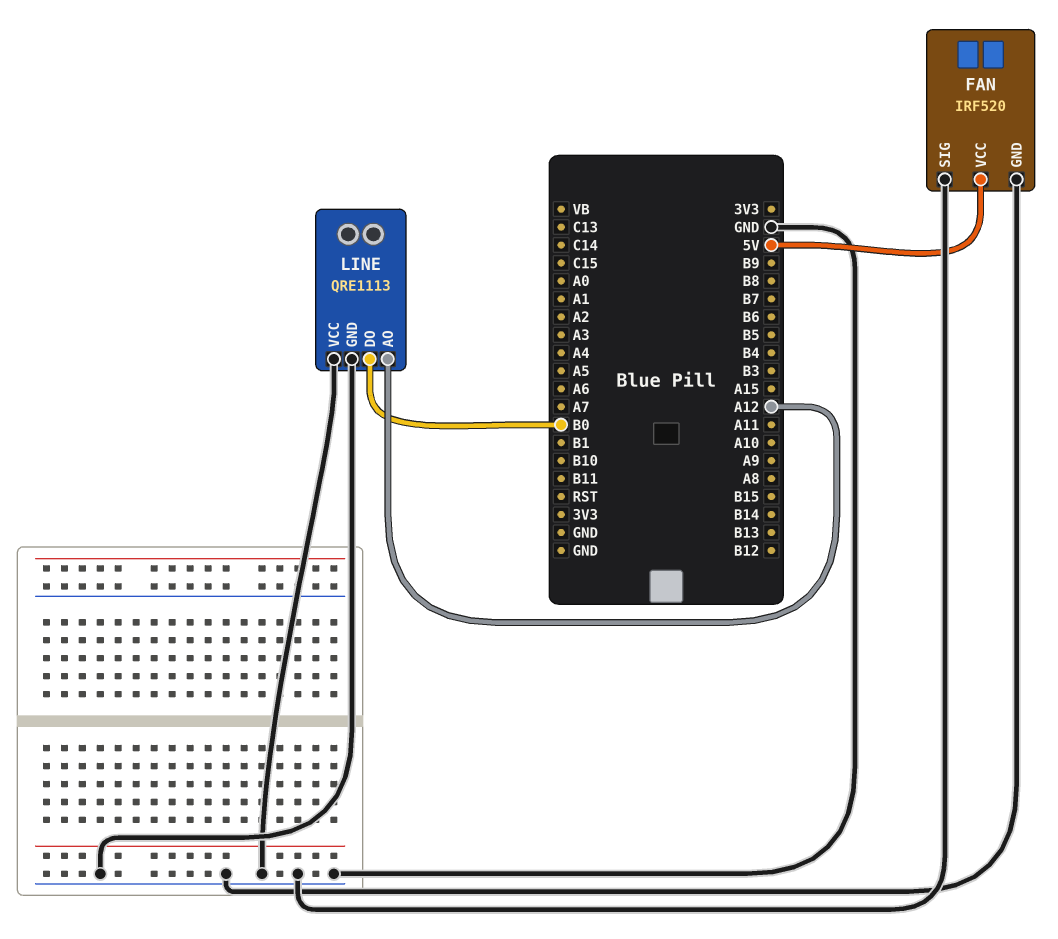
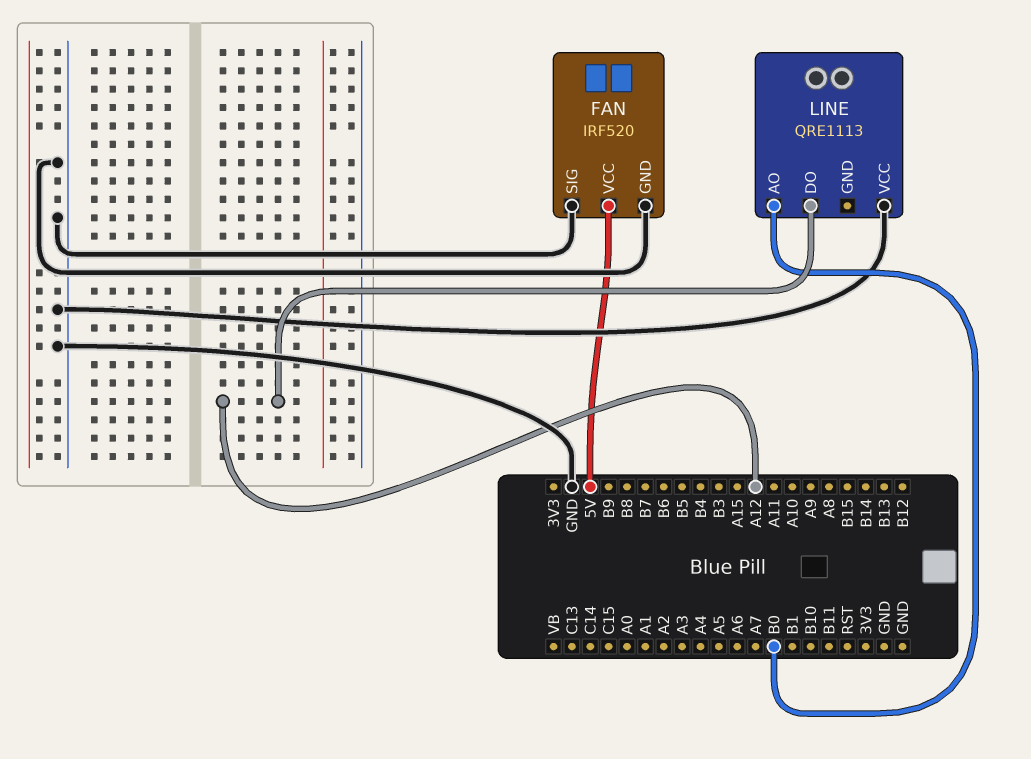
LINE pin AO: A12 -> B0
LINE pin DO: B0 -> A12
LINE pin GND: GND -> none

